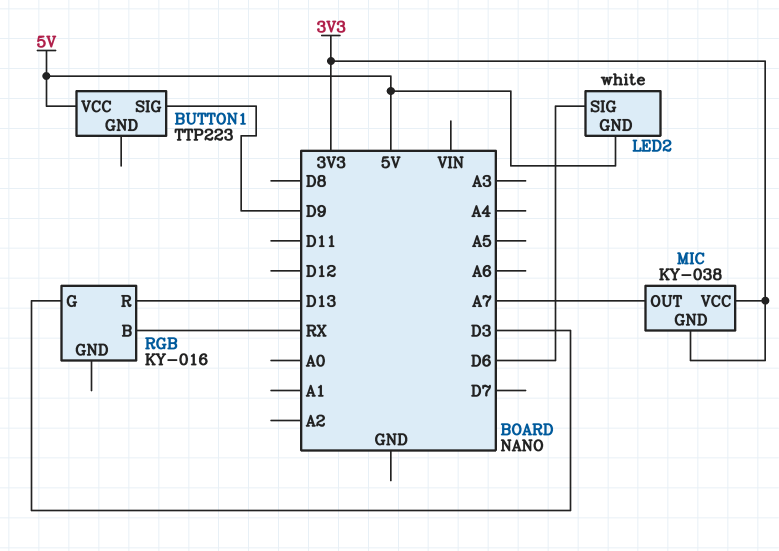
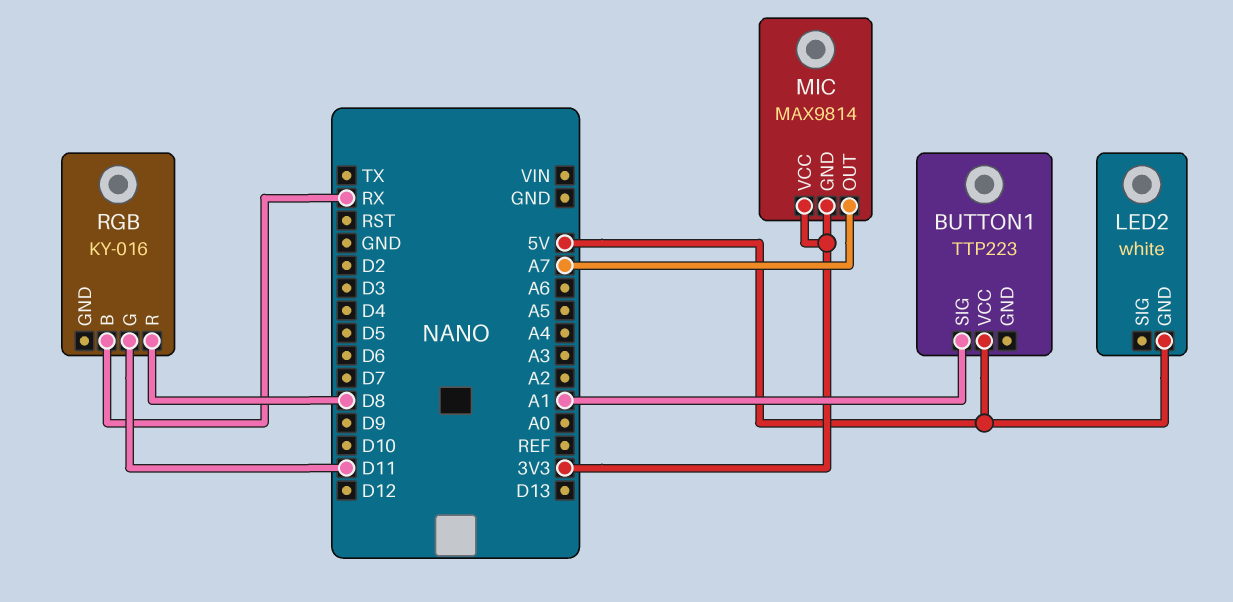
BUTTON1 pin SIG: D9 -> A1
LED2 pin SIG: D6 -> none
MIC: KY-038 -> MAX9814
RGB pin G: D3 -> D11
RGB pin R: D13 -> D8

